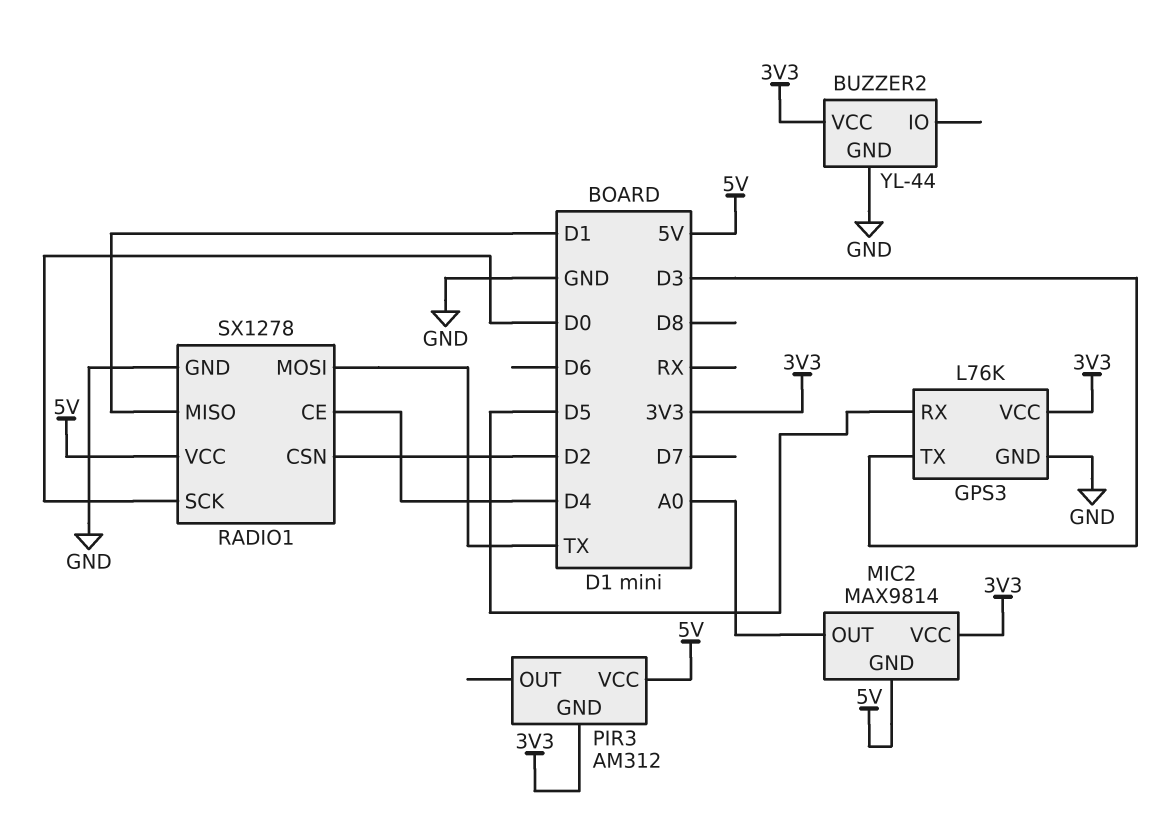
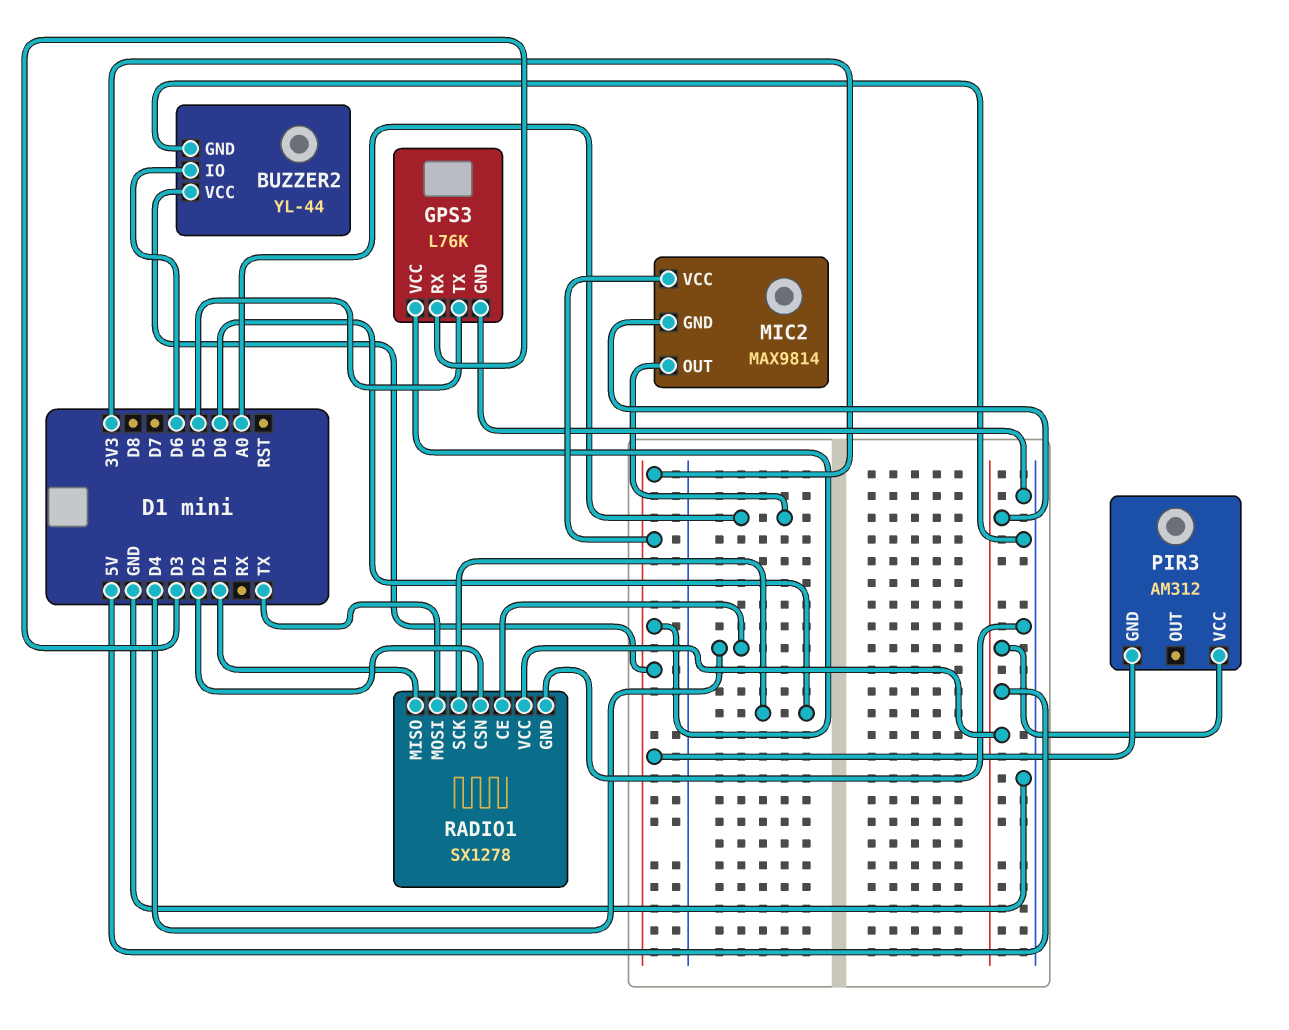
BUZZER2 pin IO: none -> D6
GPS3 pin RX: D5 -> D3
GPS3 pin TX: D3 -> D5

